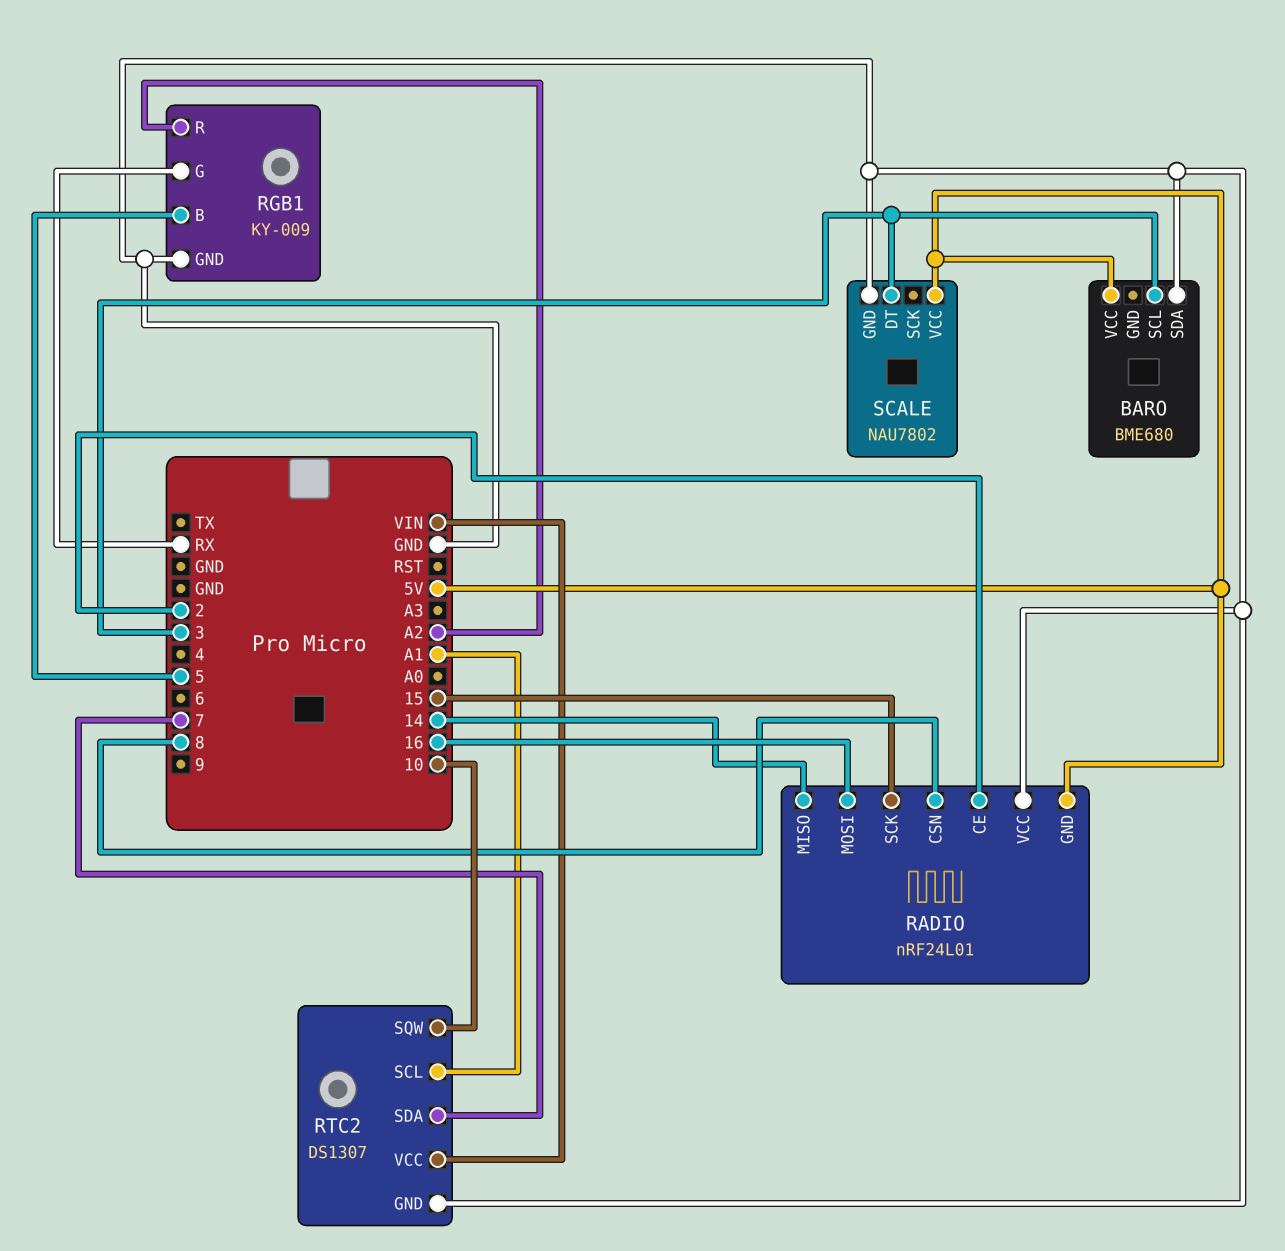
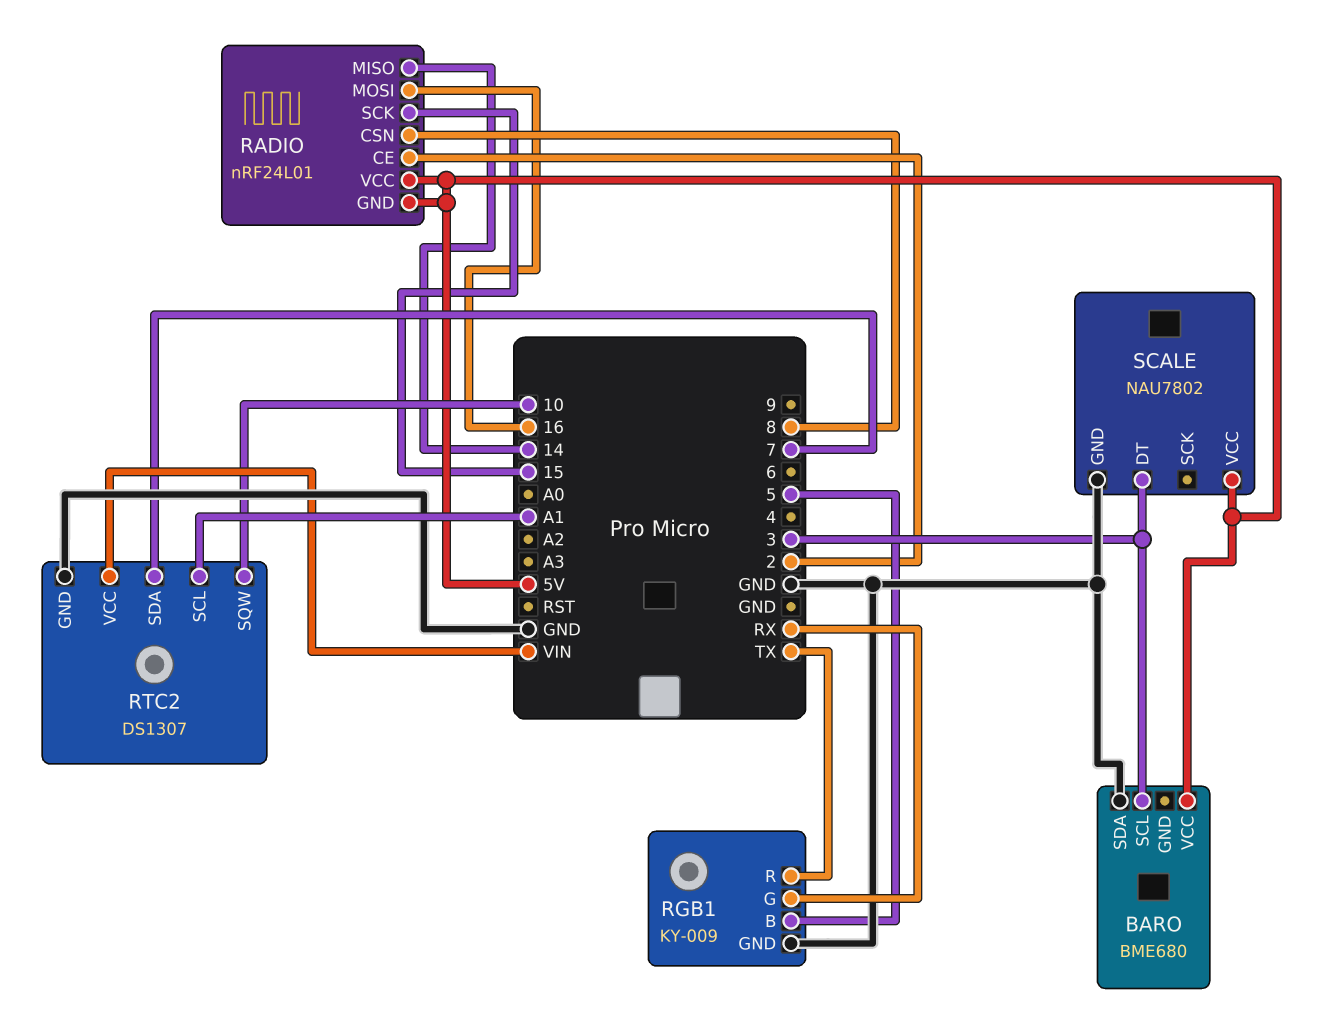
RADIO pin VCC: GND -> 5V
RGB1 pin R: A2 -> TX

